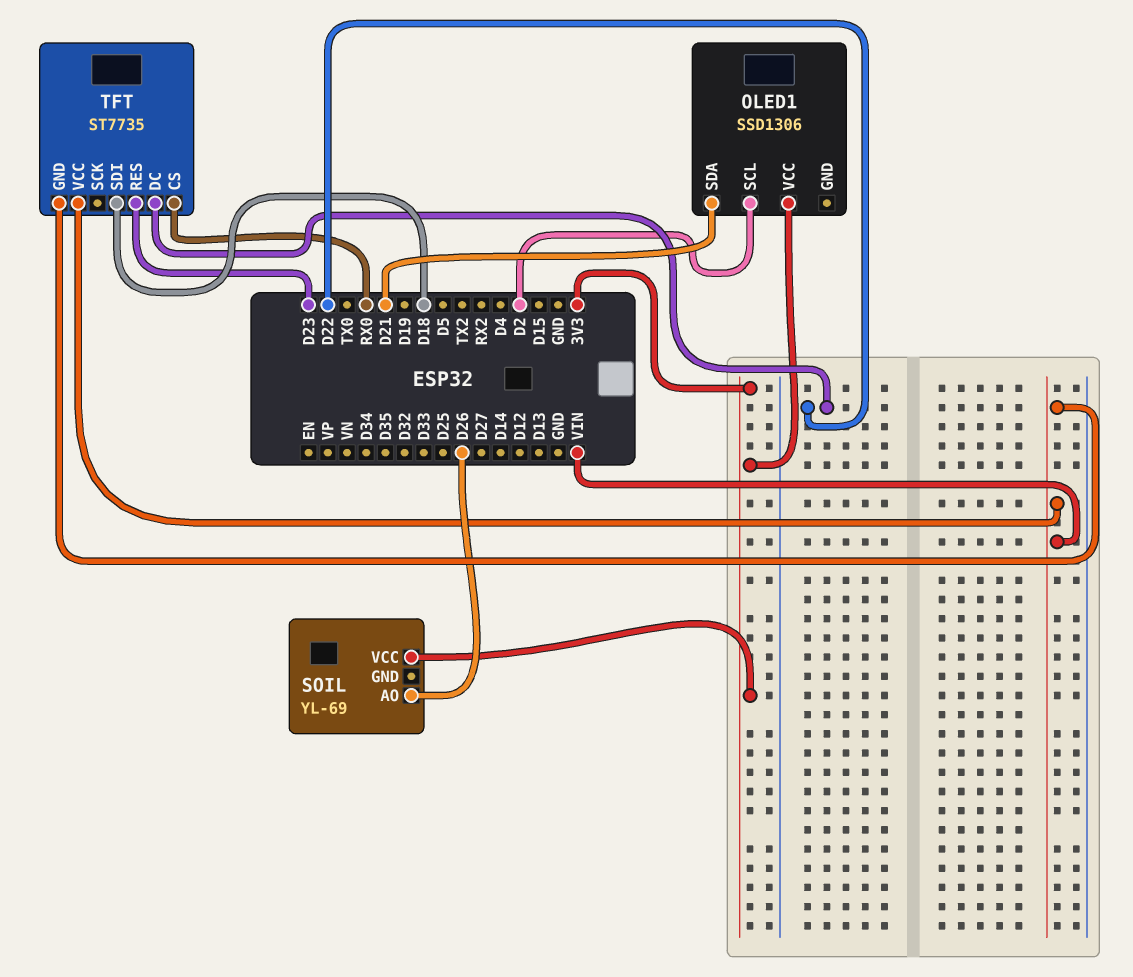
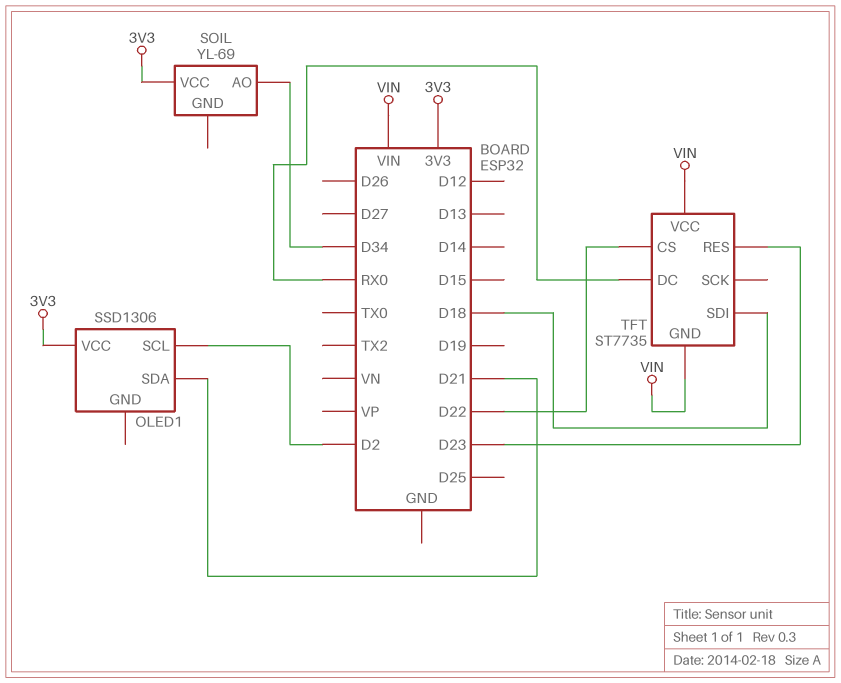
SOIL pin AO: D26 -> D34
TFT pin CS: RX0 -> D22
TFT pin DC: D22 -> RX0

